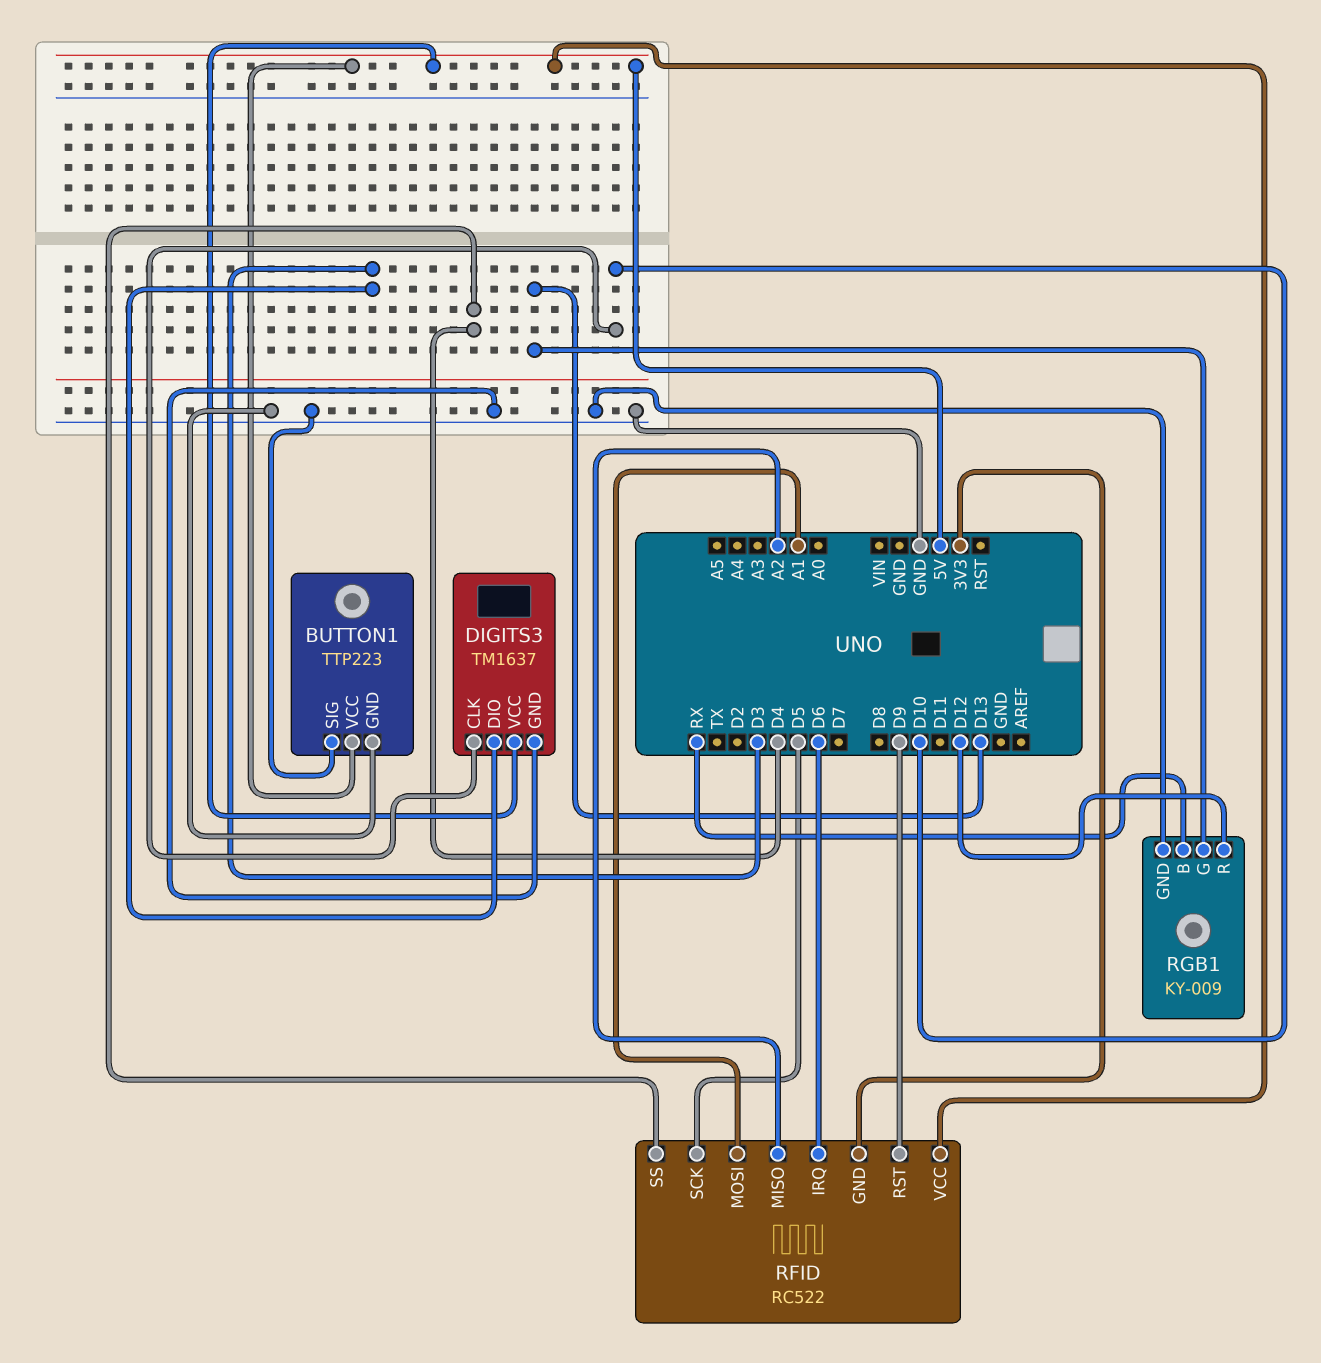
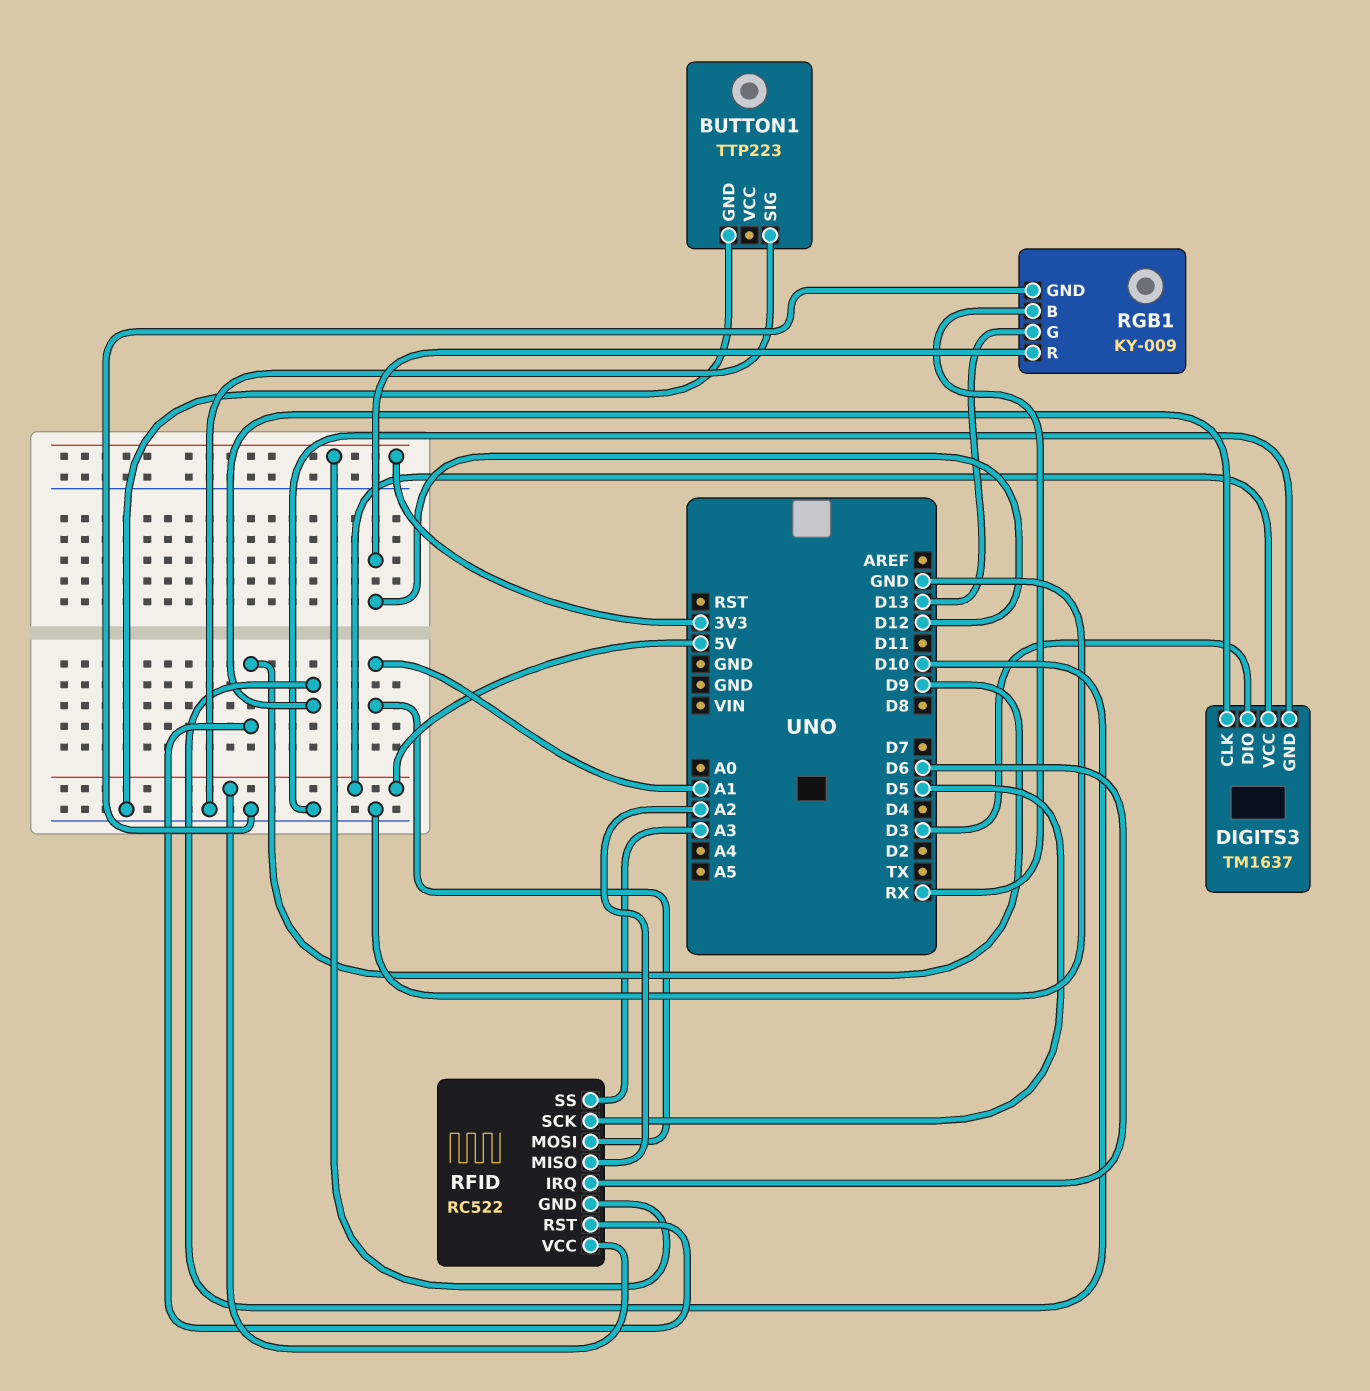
BUTTON1 pin VCC: 5V -> none
RFID pin SS: D4 -> A3

